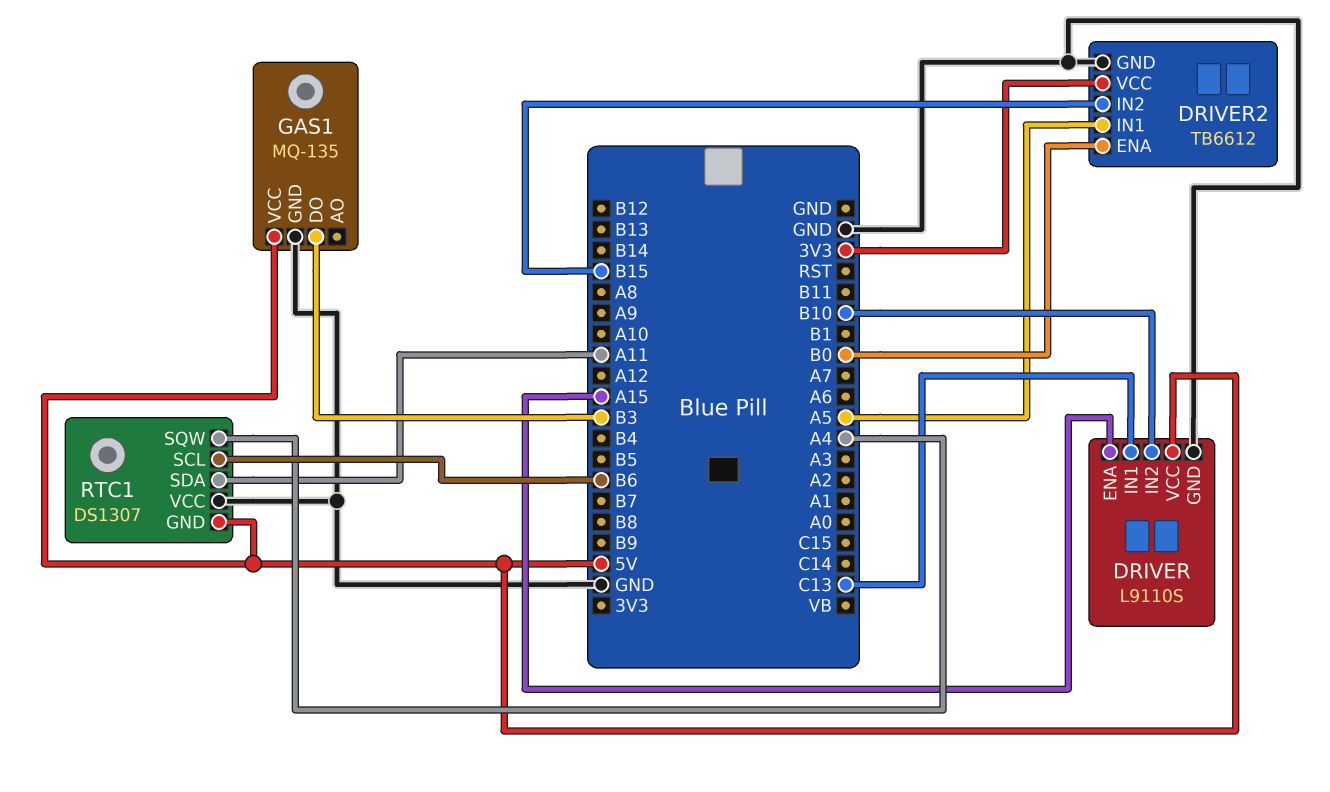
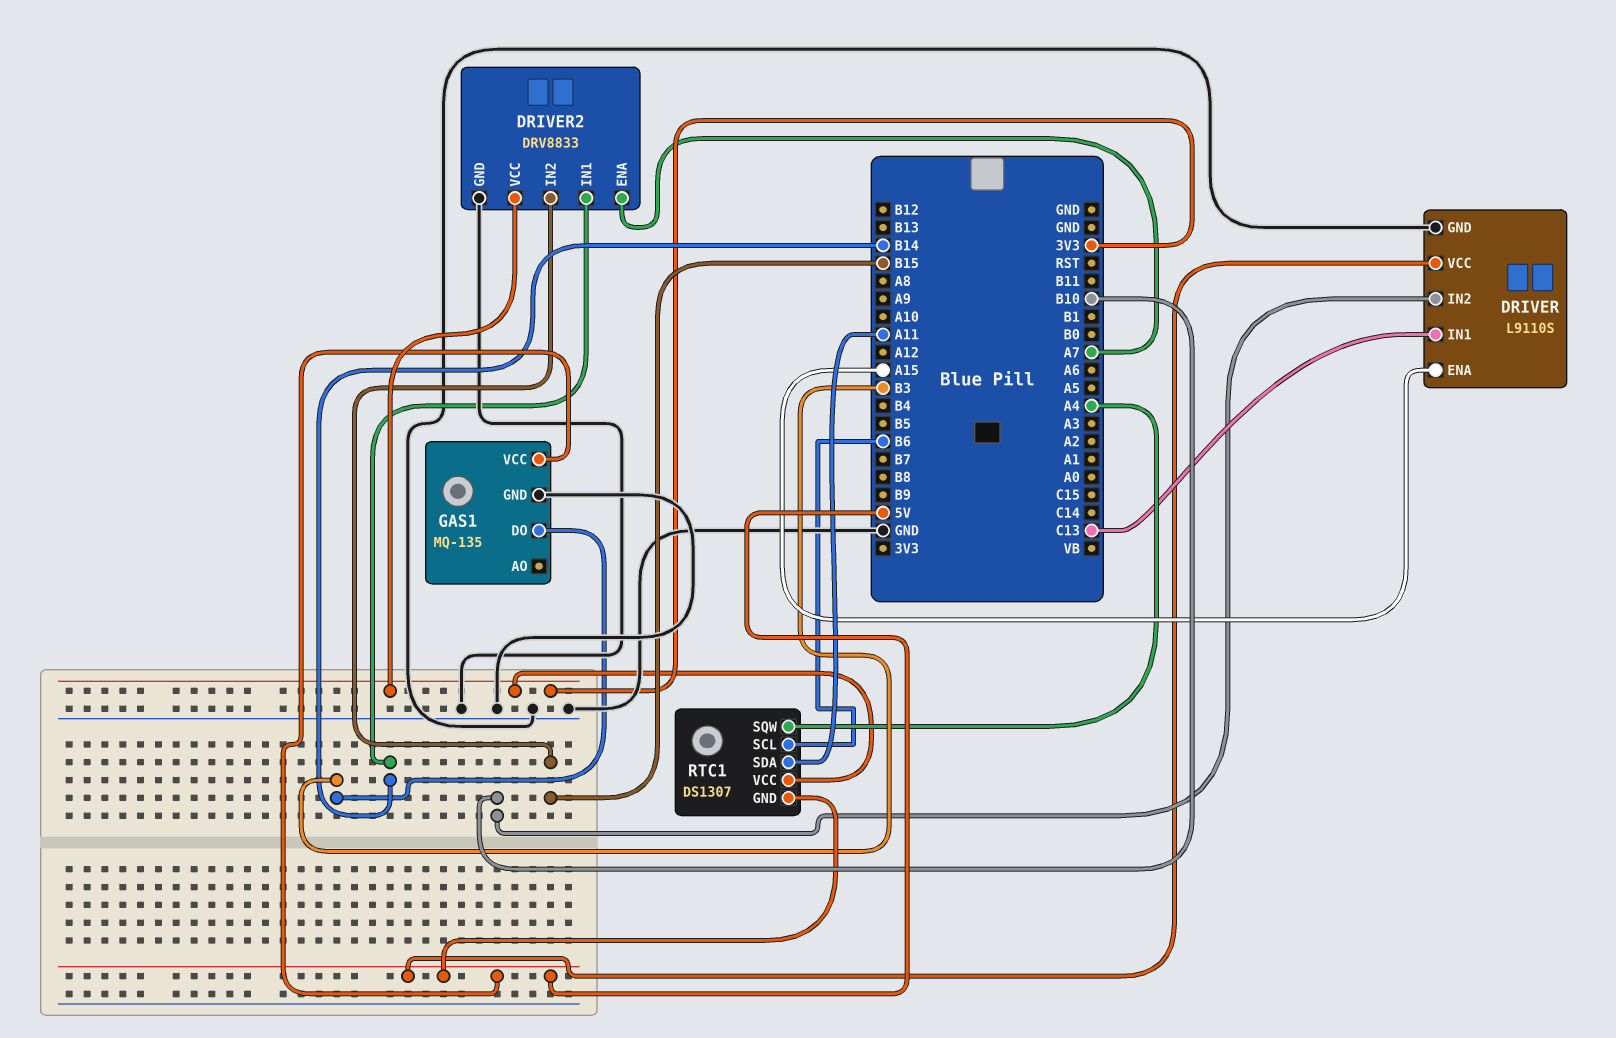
DRIVER2: TB6612 -> DRV8833
DRIVER2 pin ENA: B0 -> A7
DRIVER2 pin IN1: A5 -> B14
RTC1 pin VCC: GND -> 3V3

